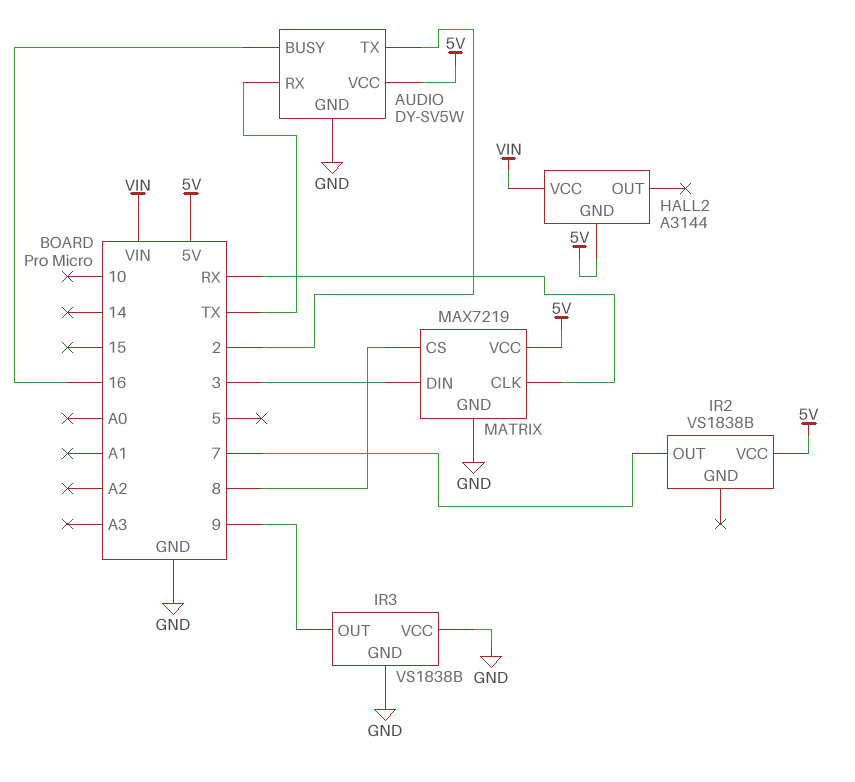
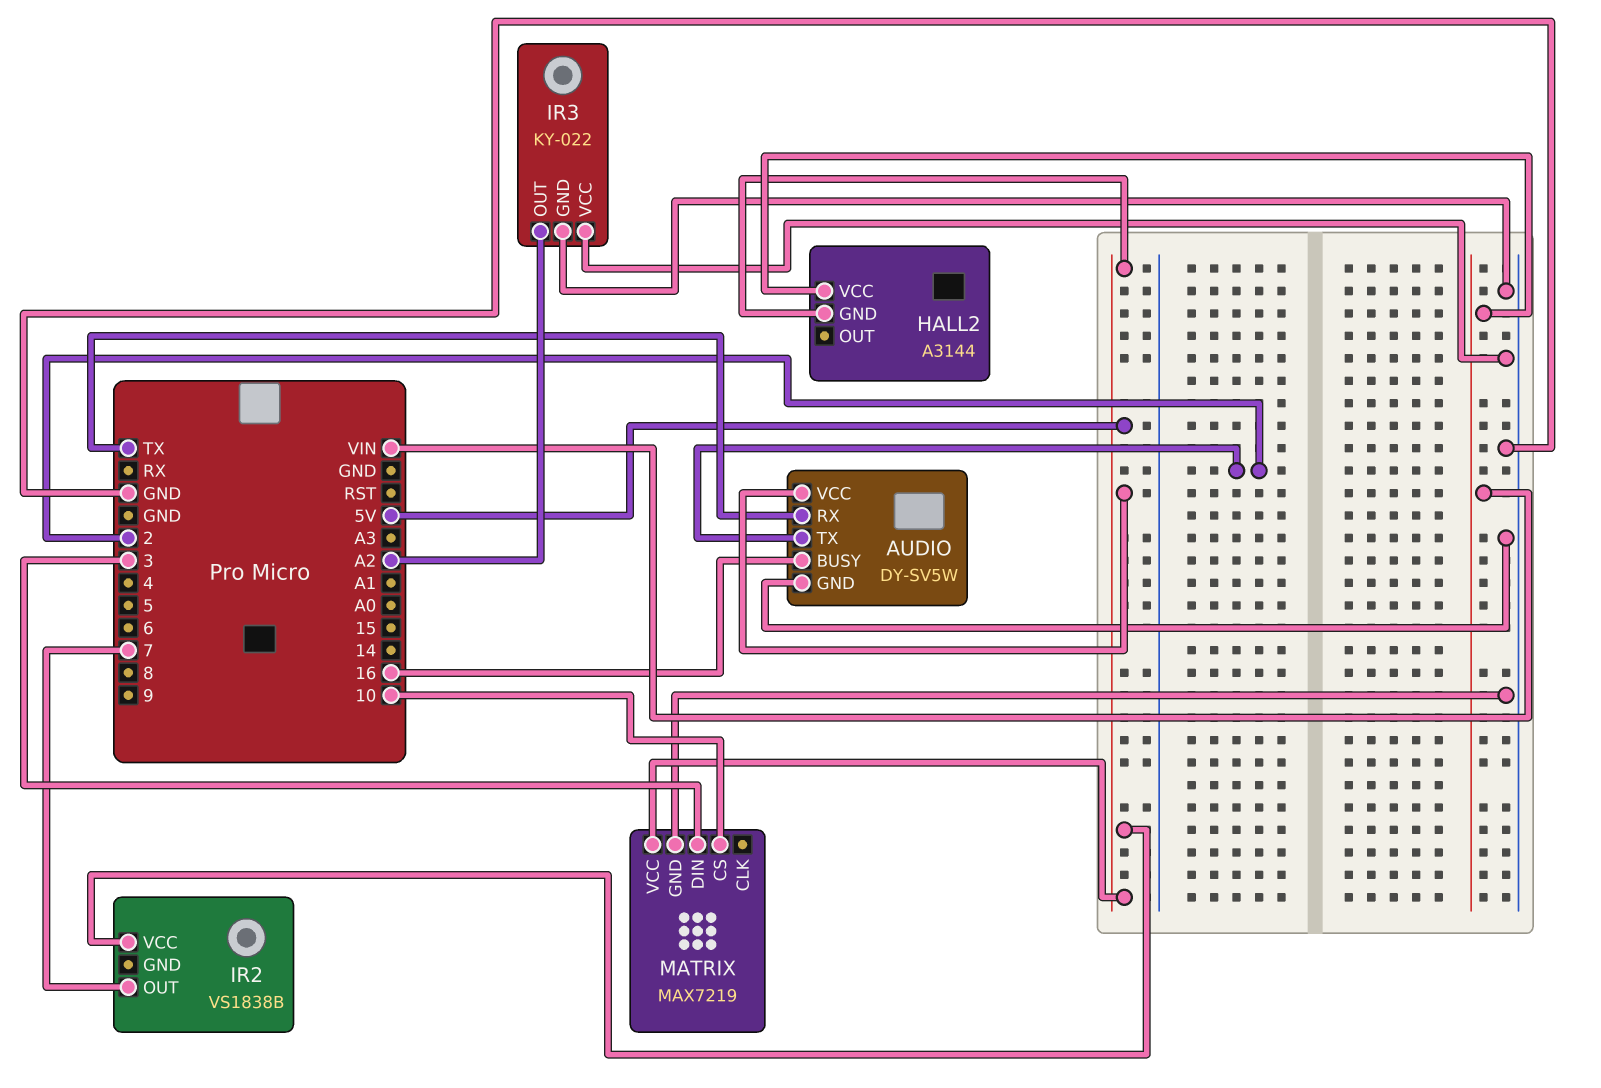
IR3: VS1838B -> KY-022
IR3 pin OUT: 9 -> A2
MATRIX pin CLK: RX -> none
MATRIX pin CS: 8 -> 10

